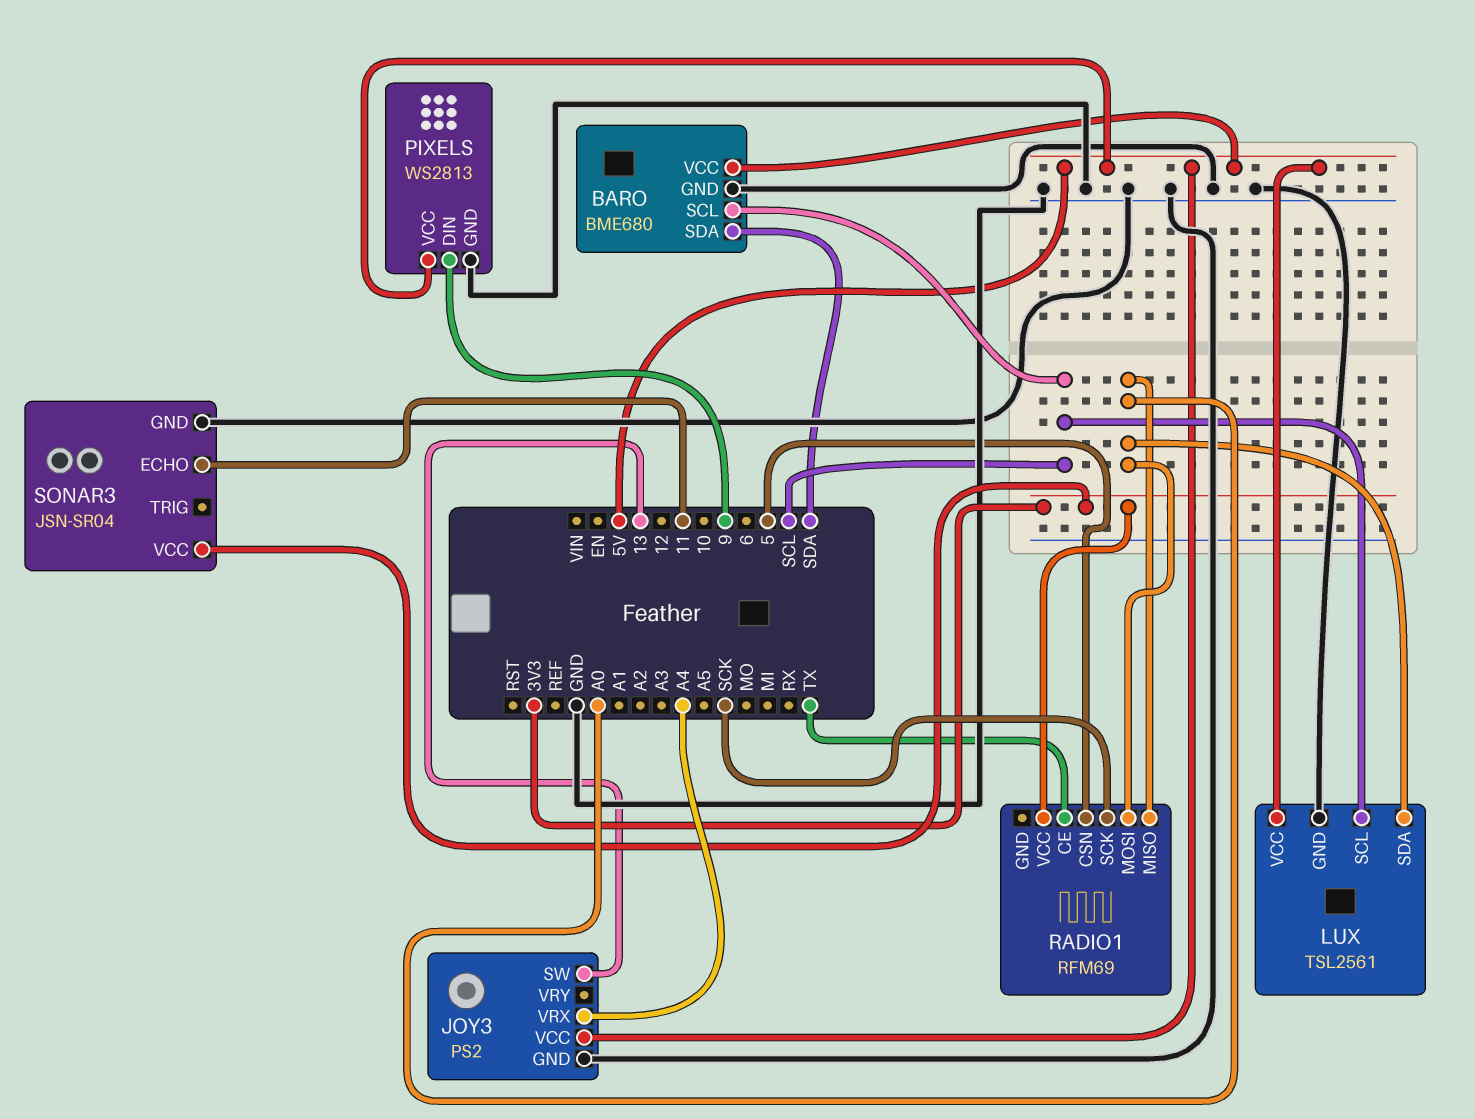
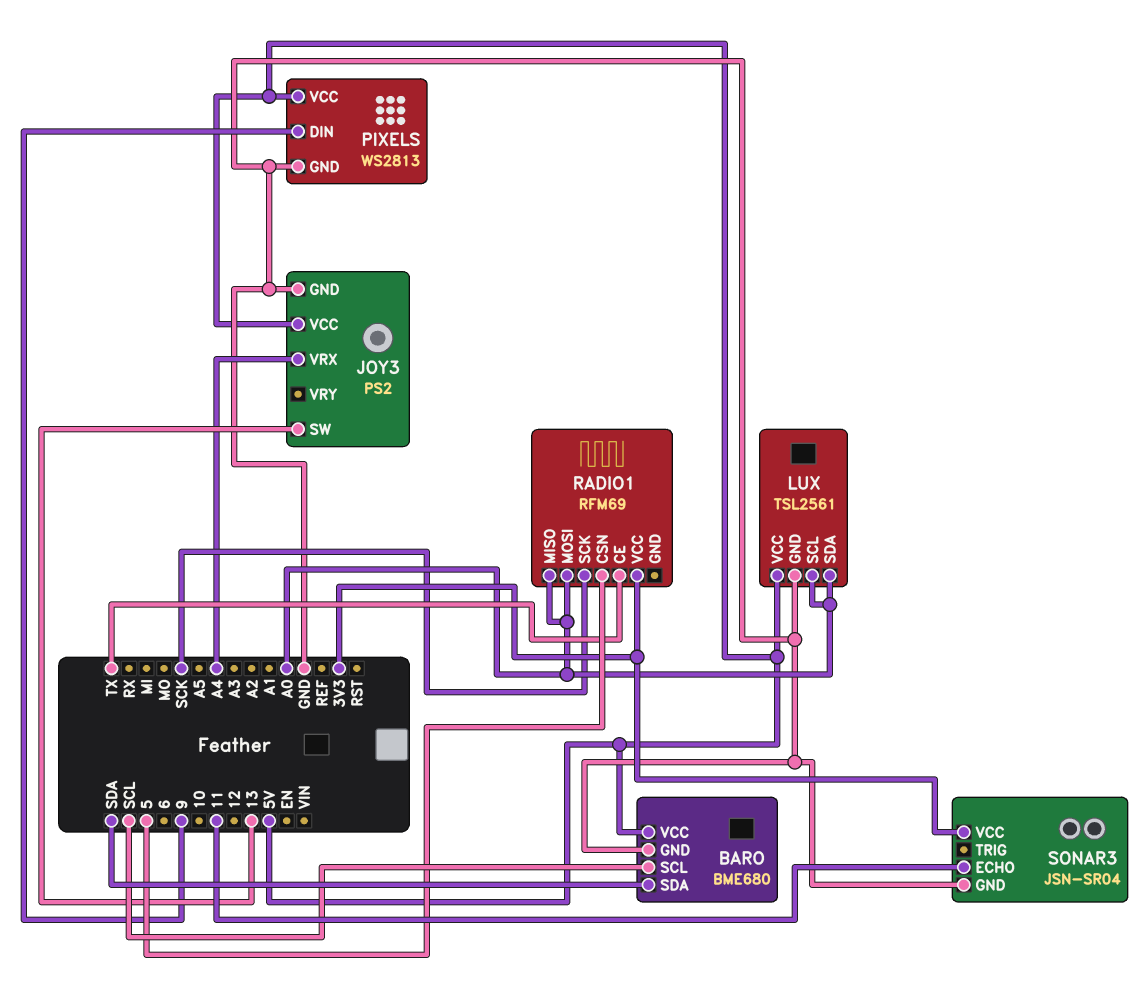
LUX pin SCL: SCL -> A0

